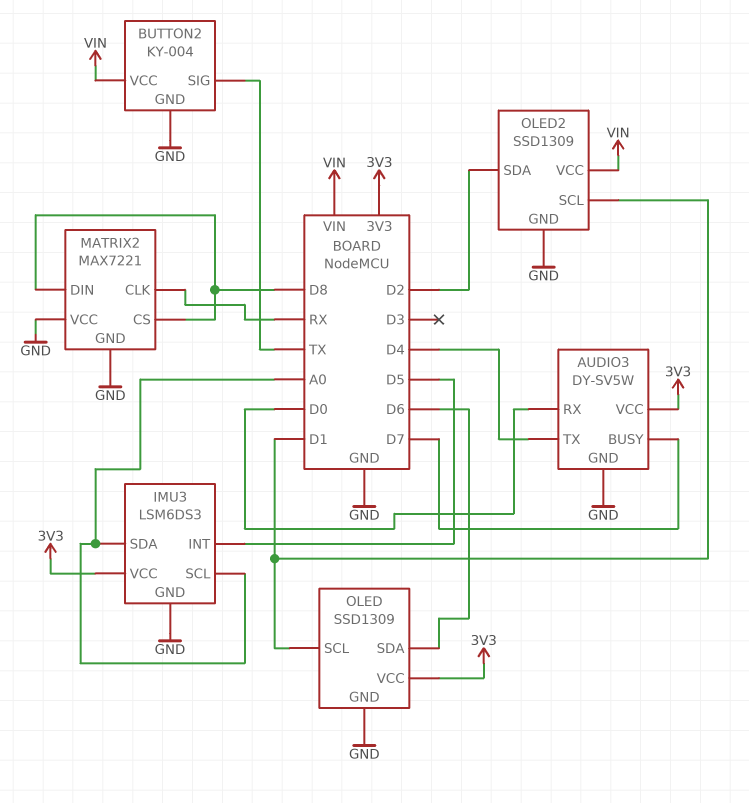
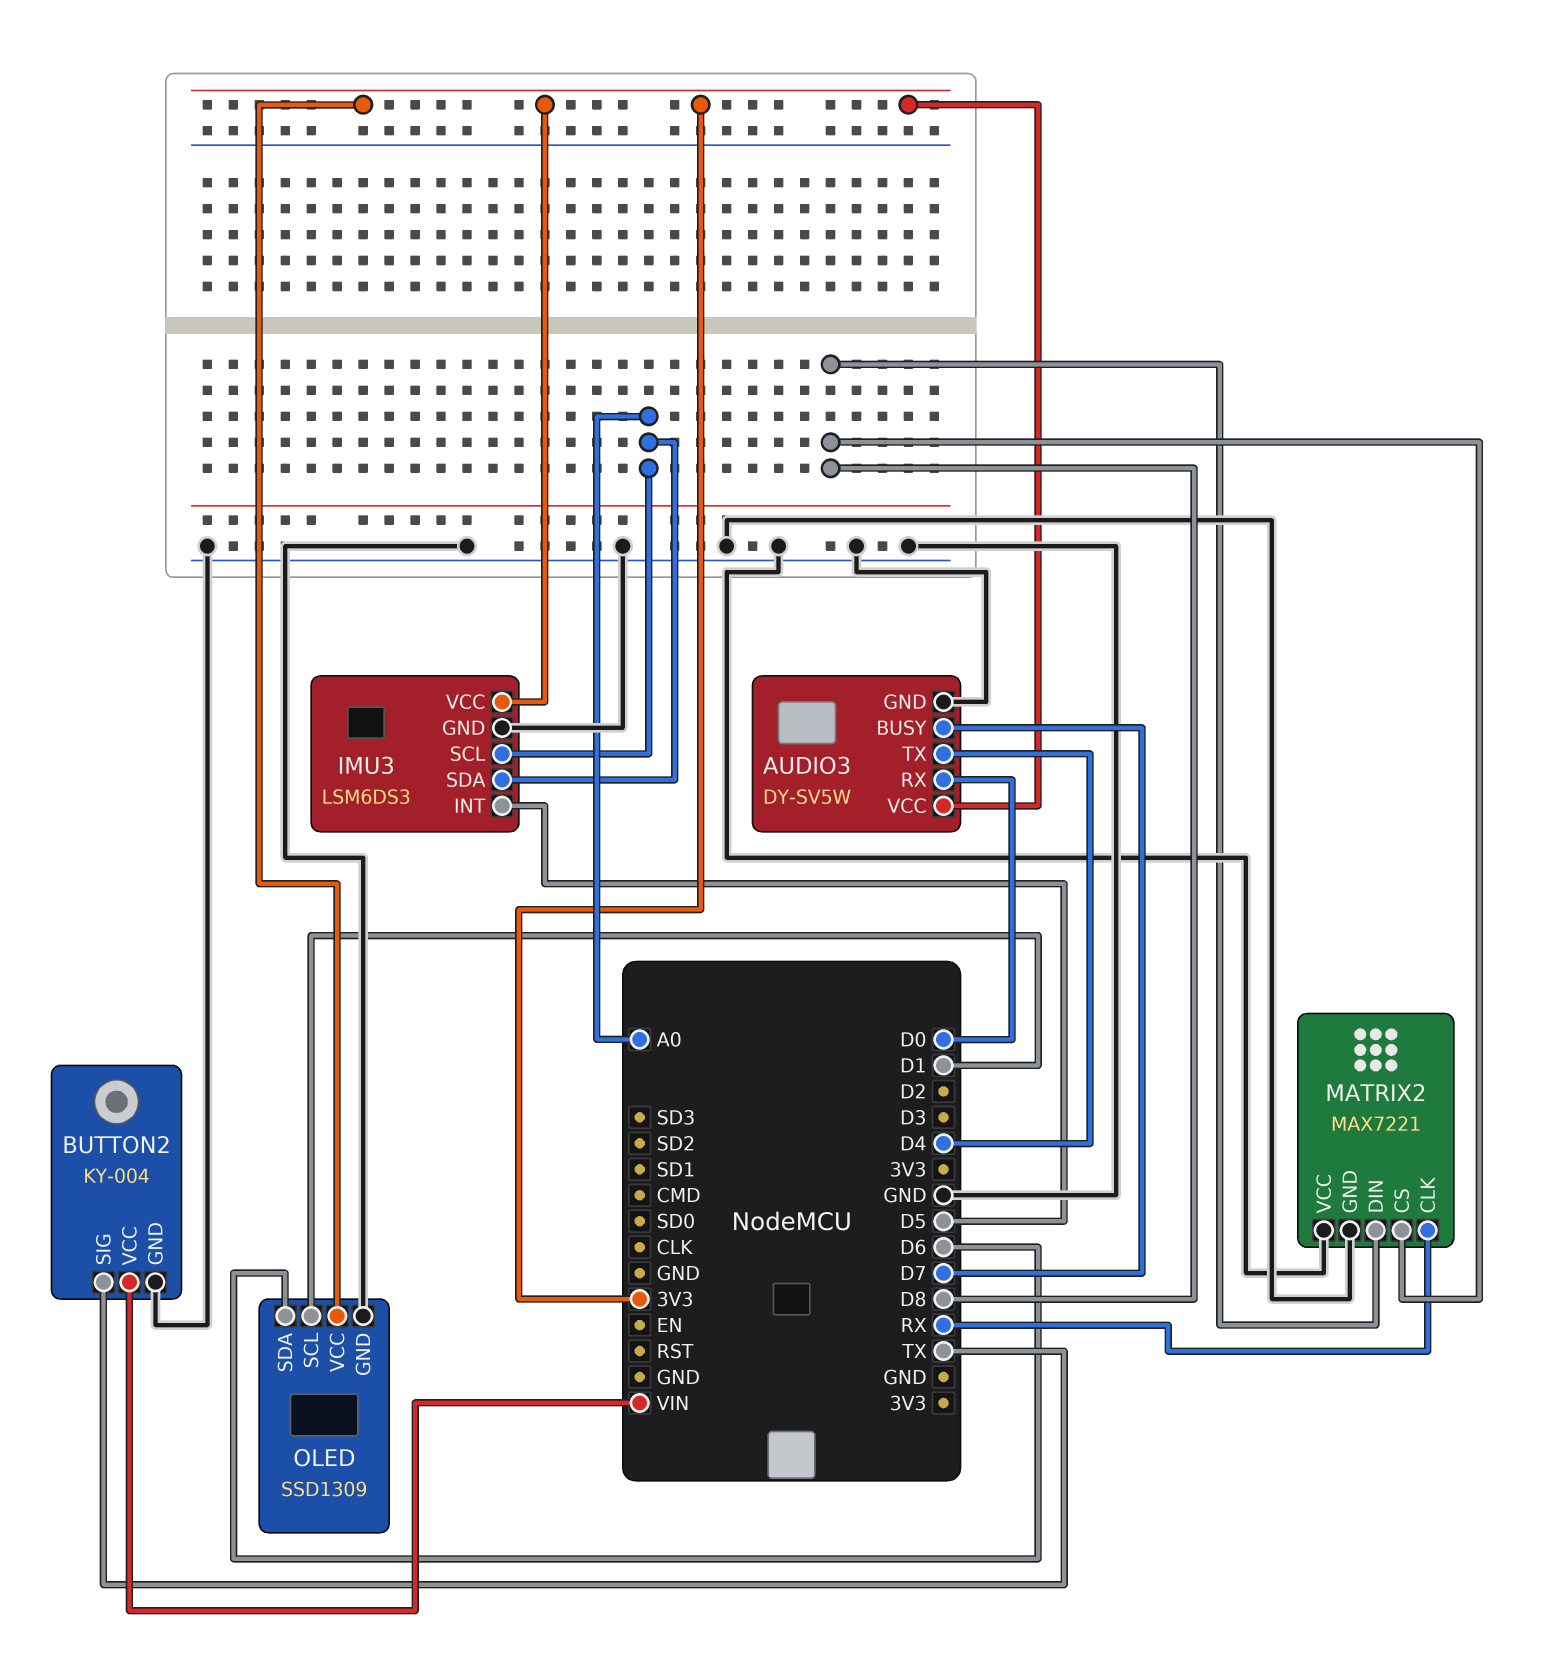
OLED2: SSD1309 -> none
OLED2 pin GND: GND -> none
OLED2 pin SCL: D1 -> none
OLED2 pin SDA: D2 -> none
OLED2 pin VCC: VIN -> none

